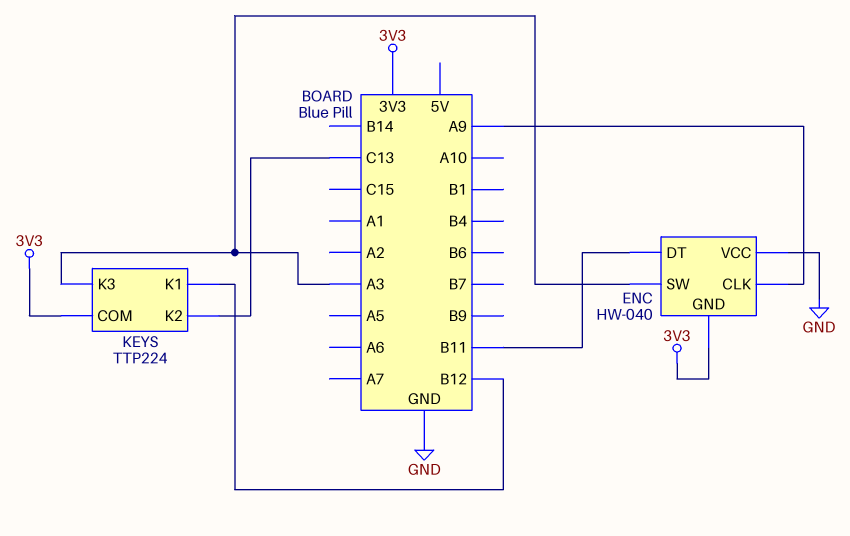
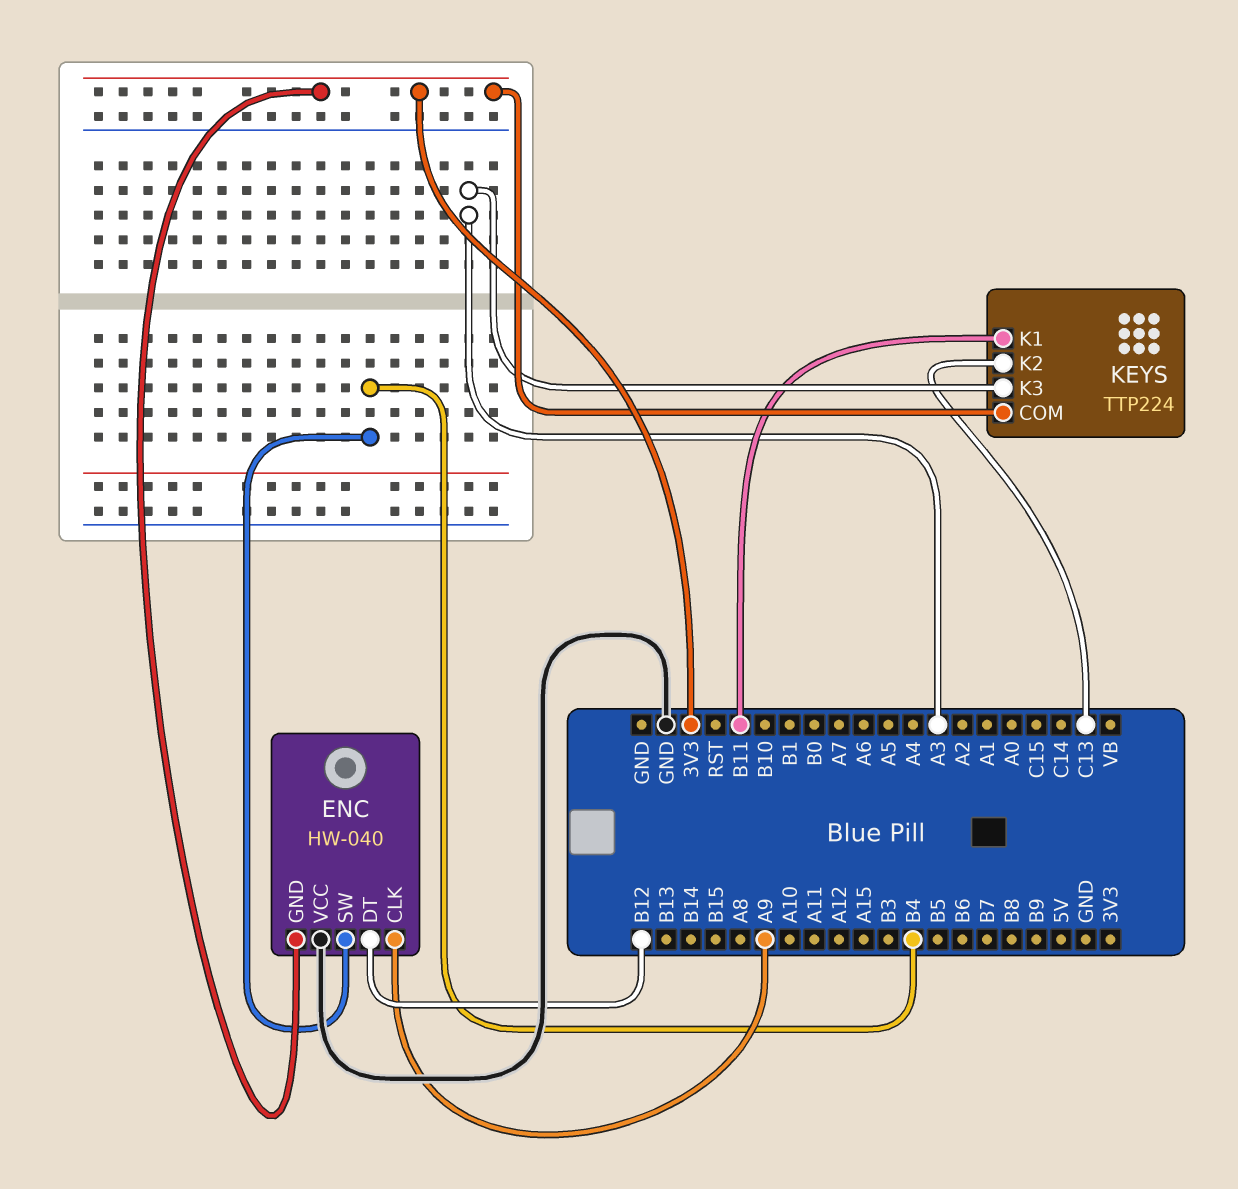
ENC pin DT: B11 -> B12
ENC pin SW: A3 -> B4
KEYS pin K1: B12 -> B11

